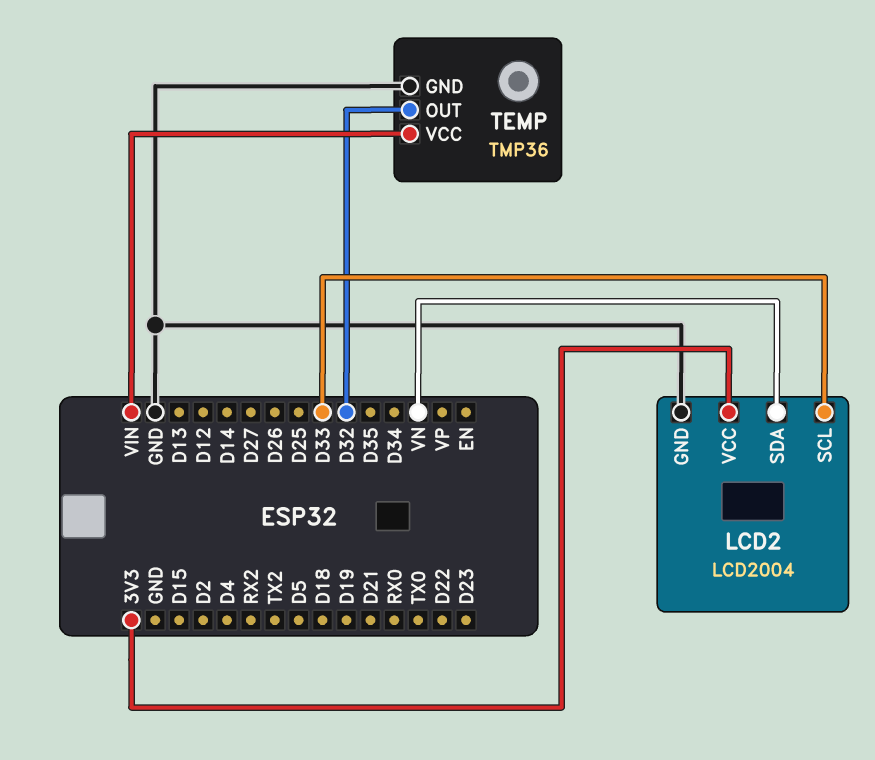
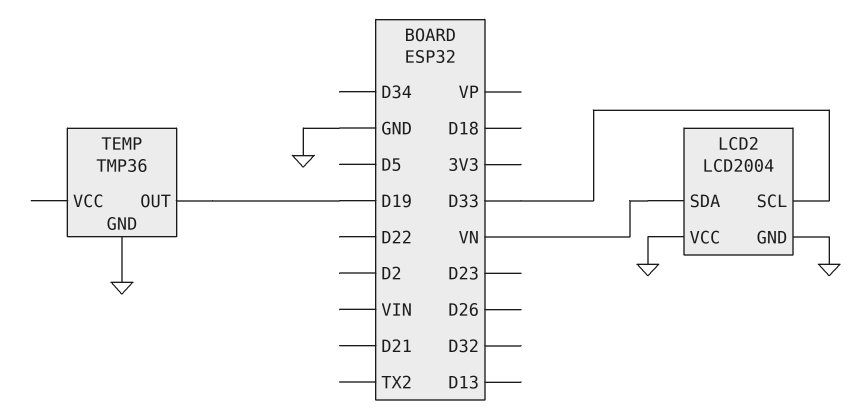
LCD2 pin VCC: 3V3 -> GND
TEMP pin OUT: D32 -> D19
TEMP pin VCC: VIN -> none

